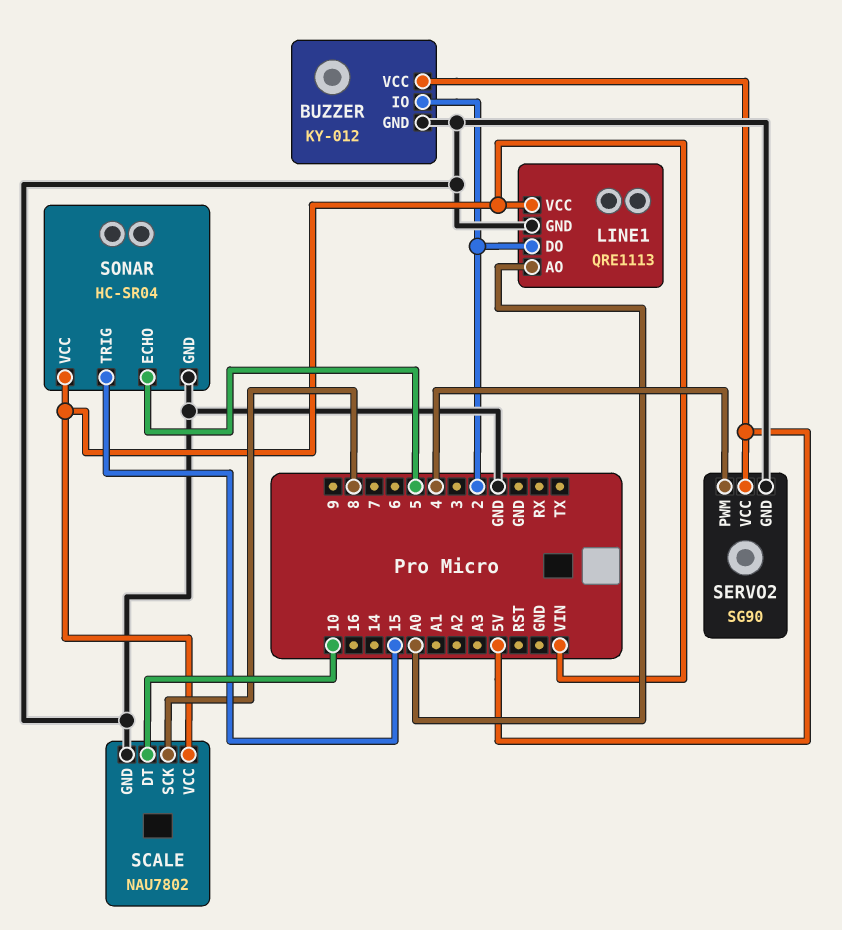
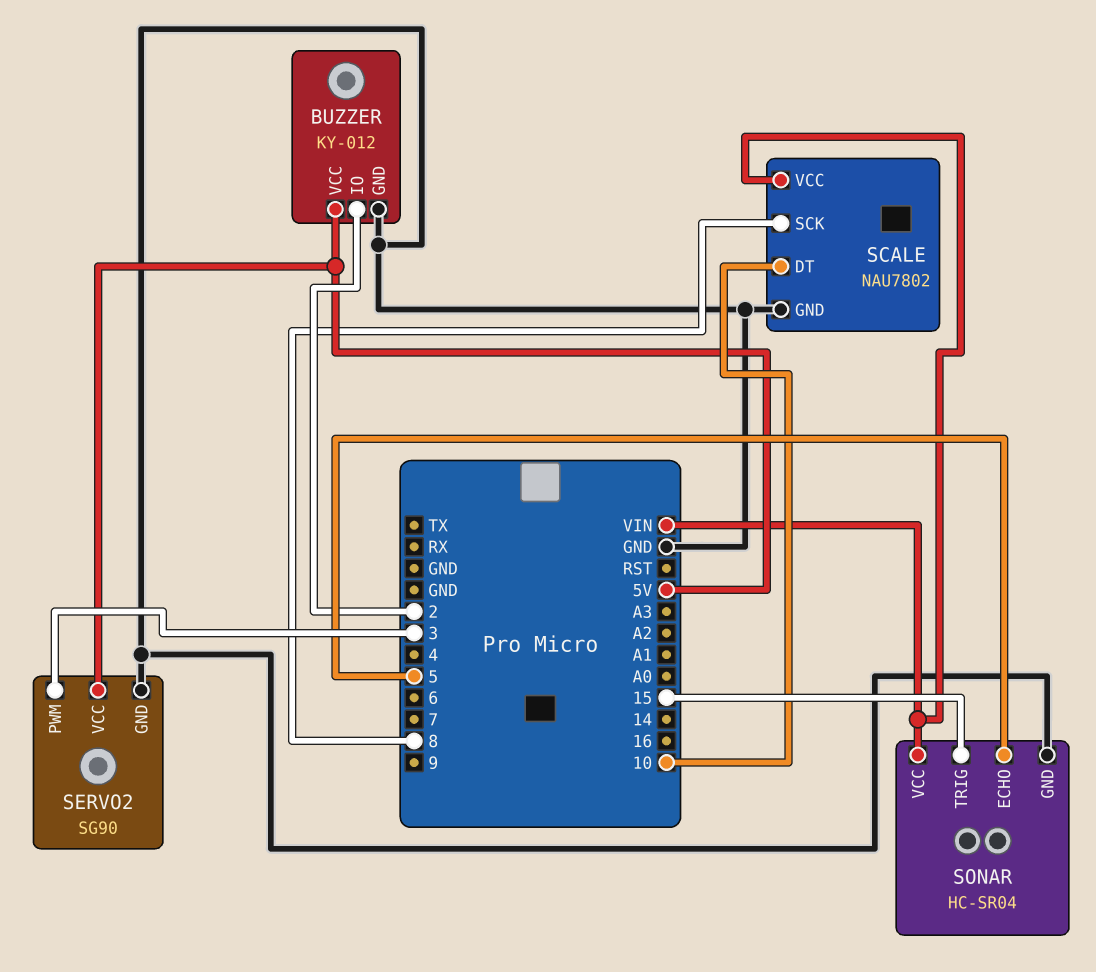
LINE1: QRE1113 -> none
LINE1 pin AO: A0 -> none
LINE1 pin DO: 2 -> none
LINE1 pin GND: GND -> none
LINE1 pin VCC: VIN -> none
SERVO2 pin PWM: 4 -> 3

